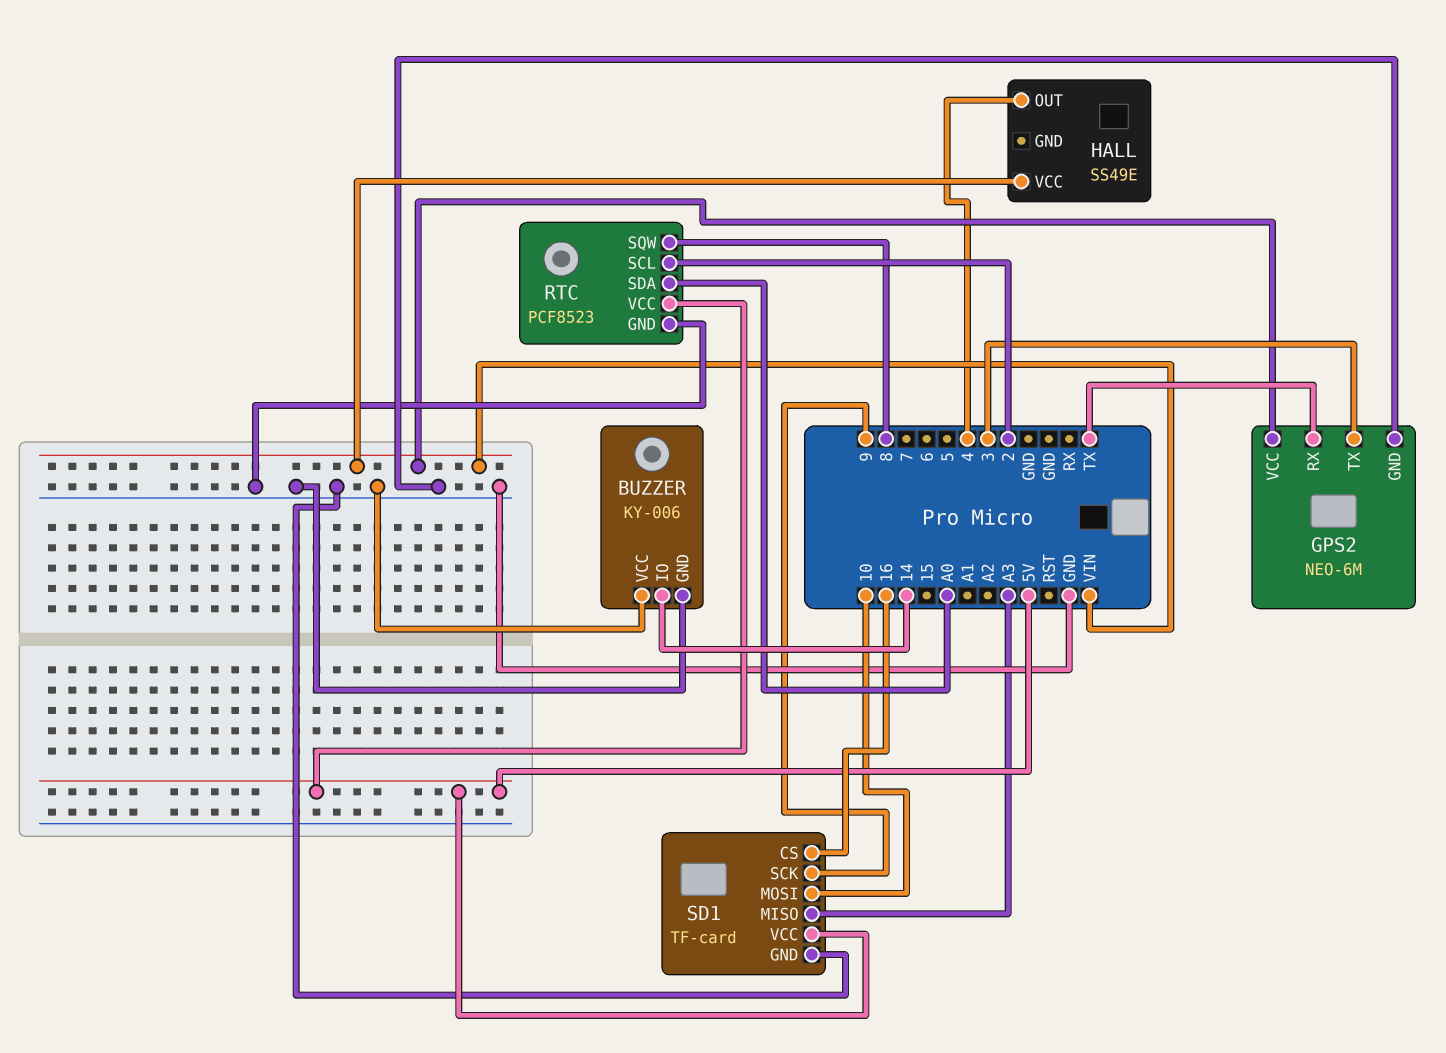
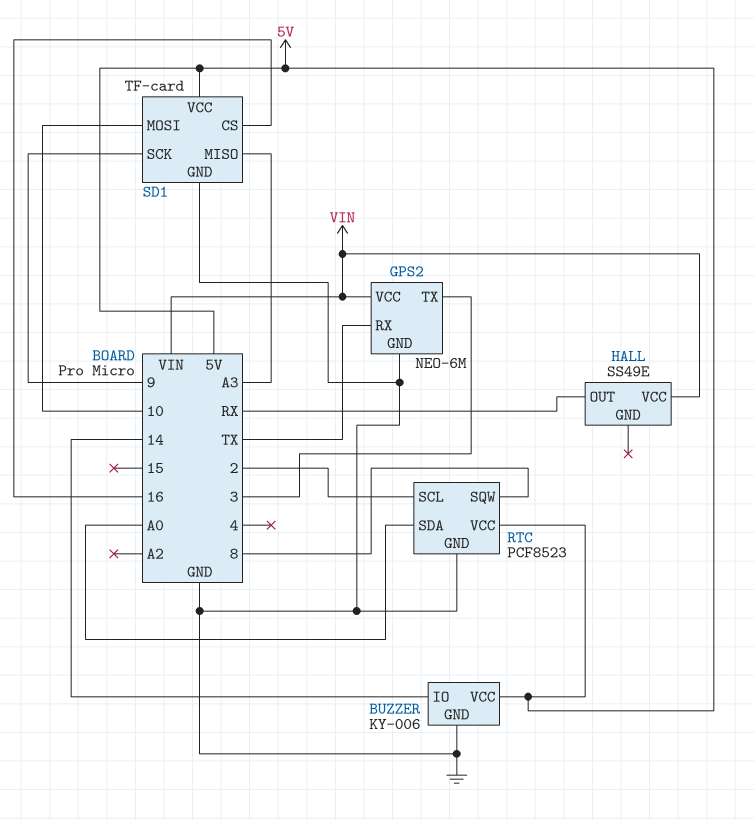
BUZZER pin VCC: GND -> 5V
HALL pin OUT: 4 -> RX

